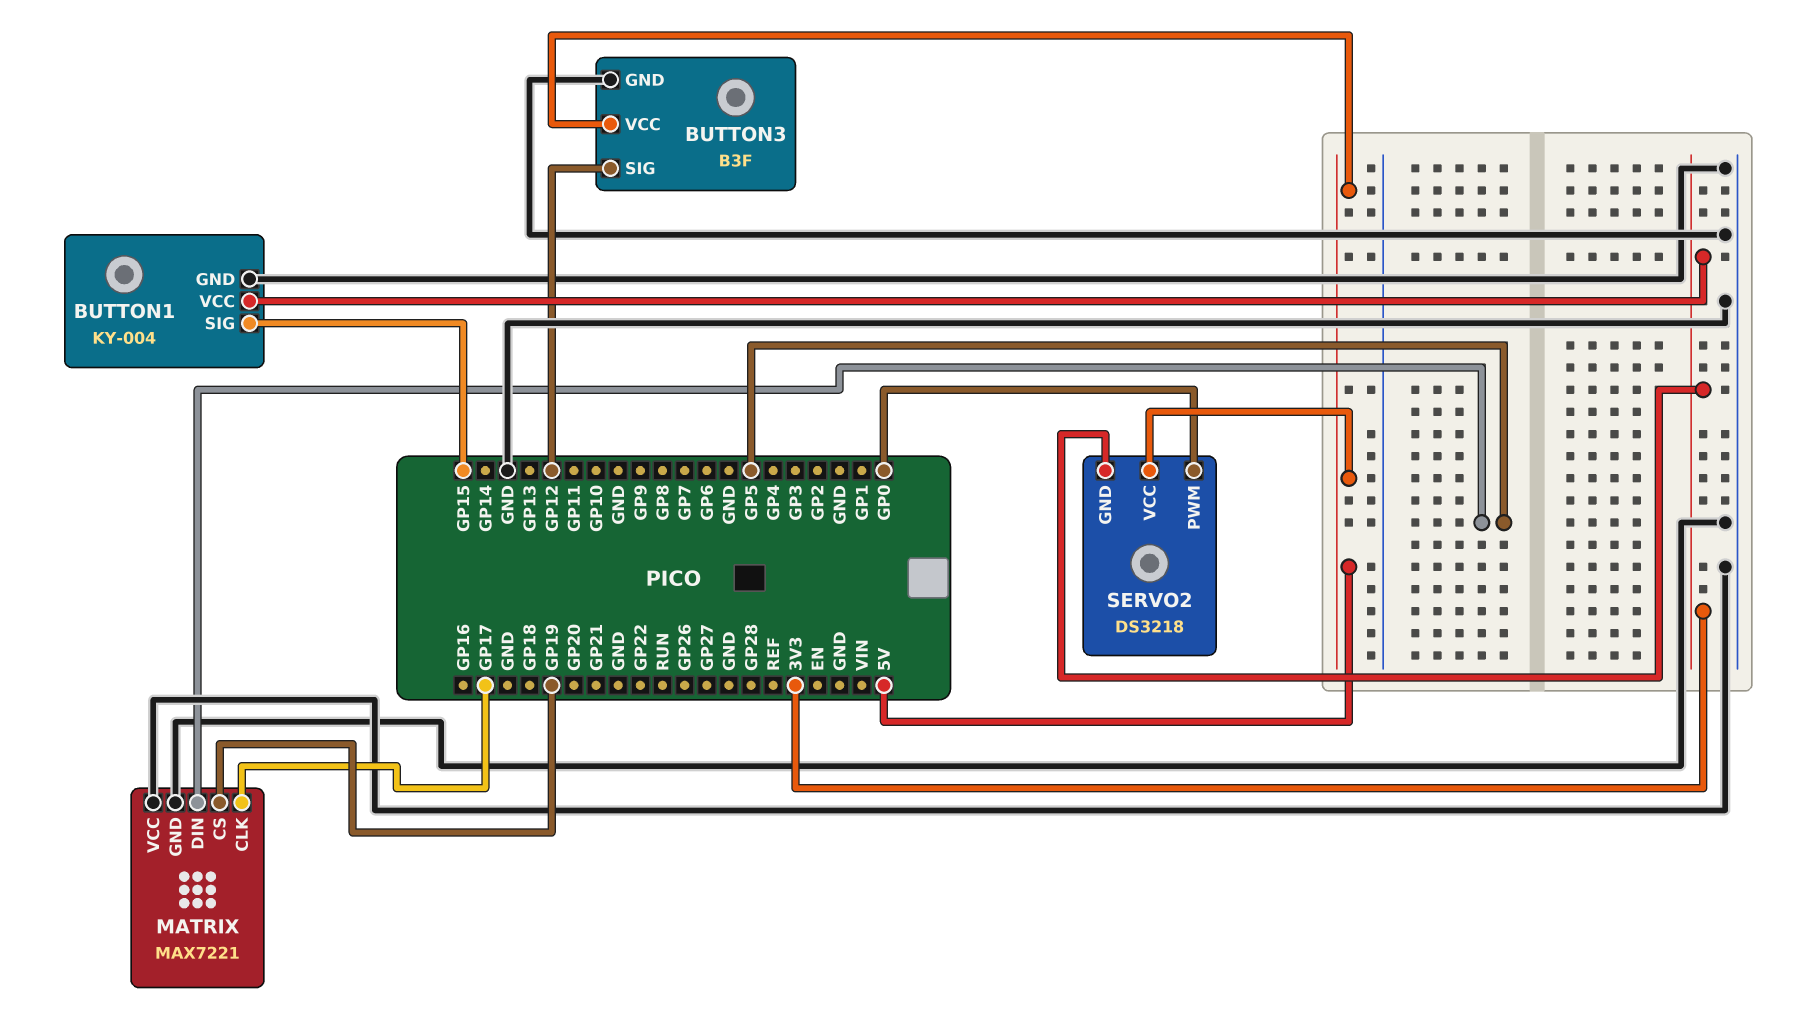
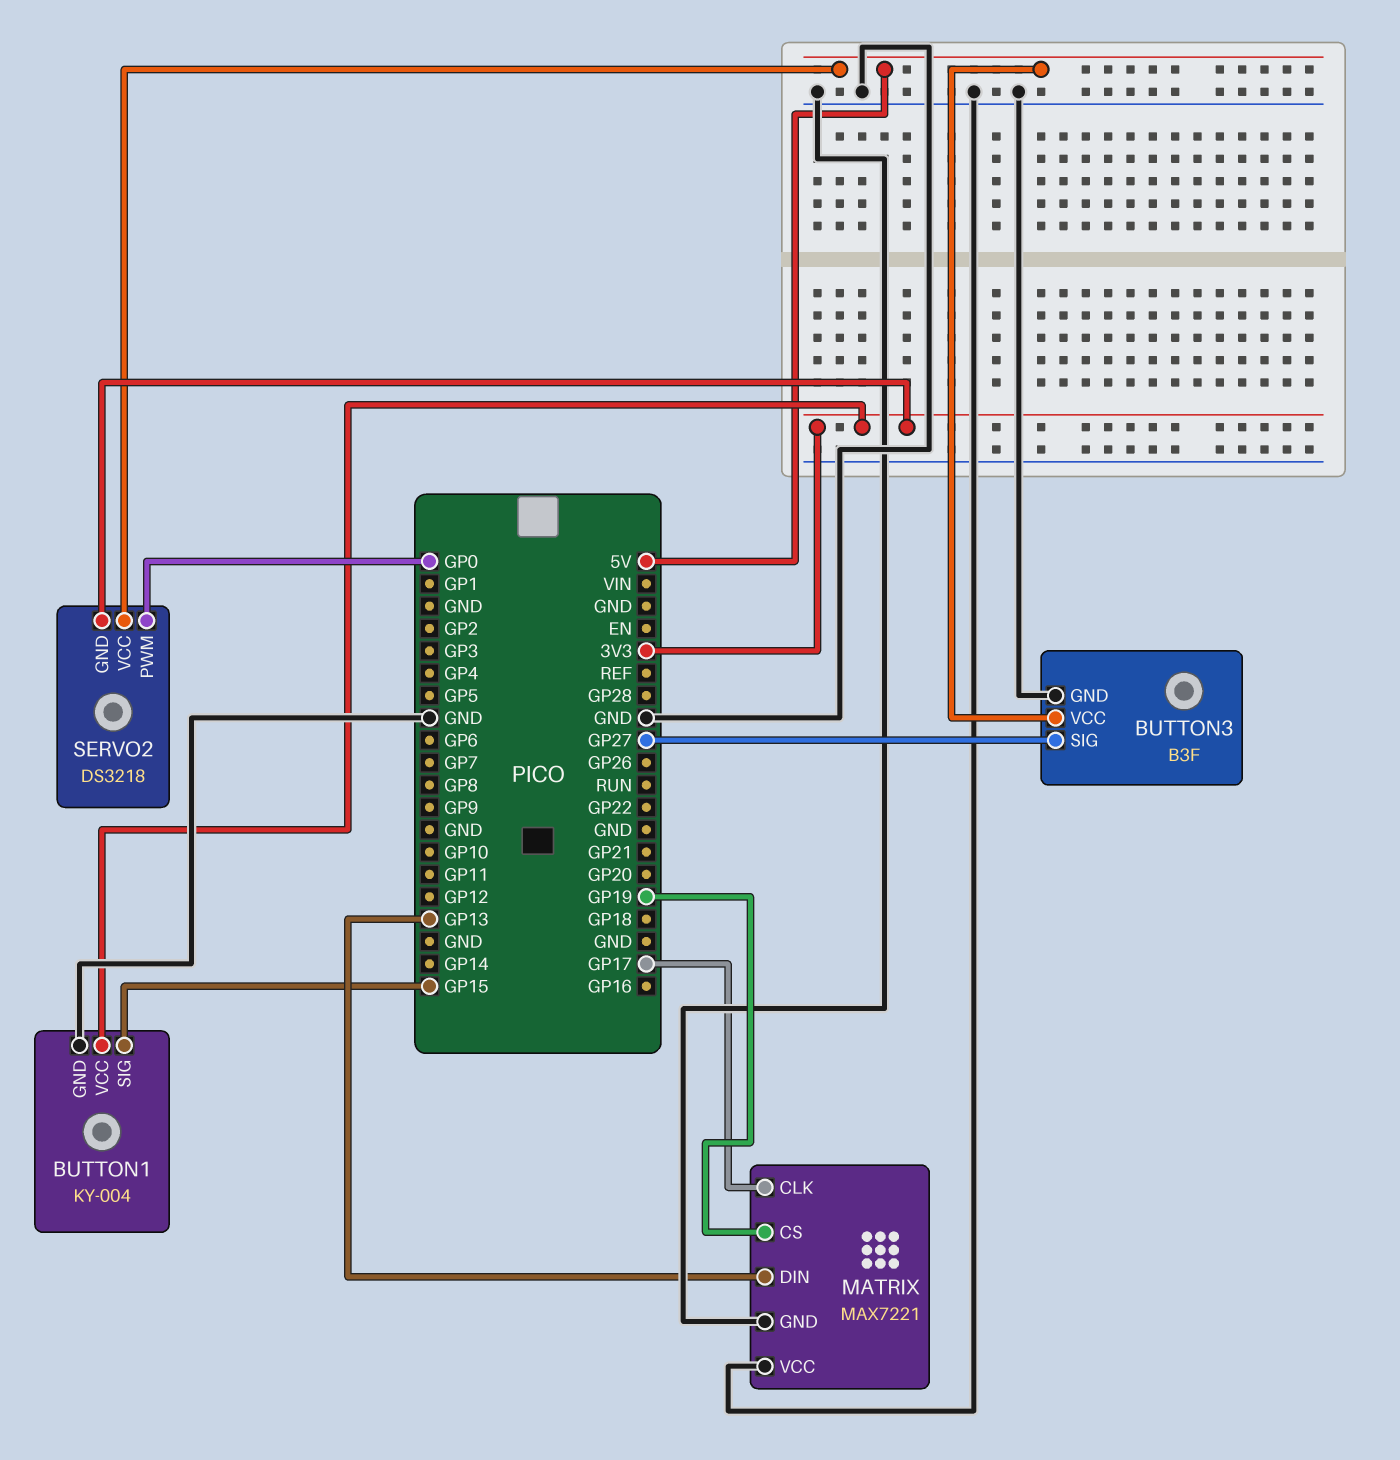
BUTTON3 pin SIG: GP12 -> GP27
MATRIX pin DIN: GP5 -> GP13

